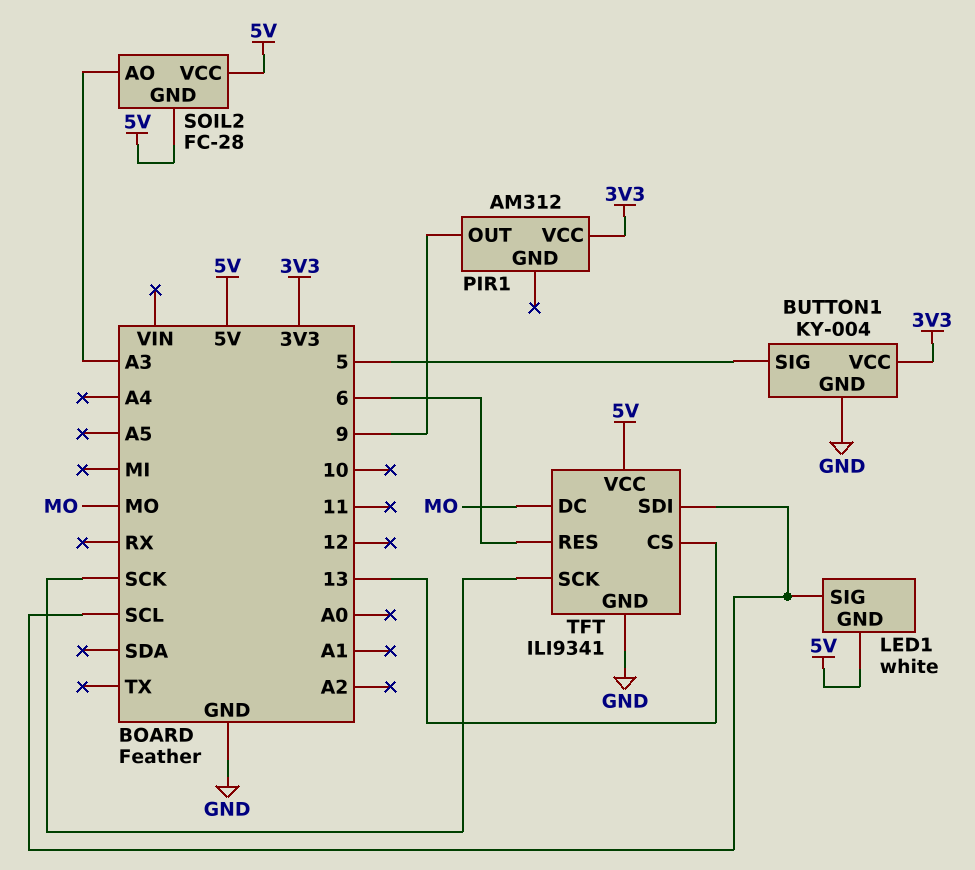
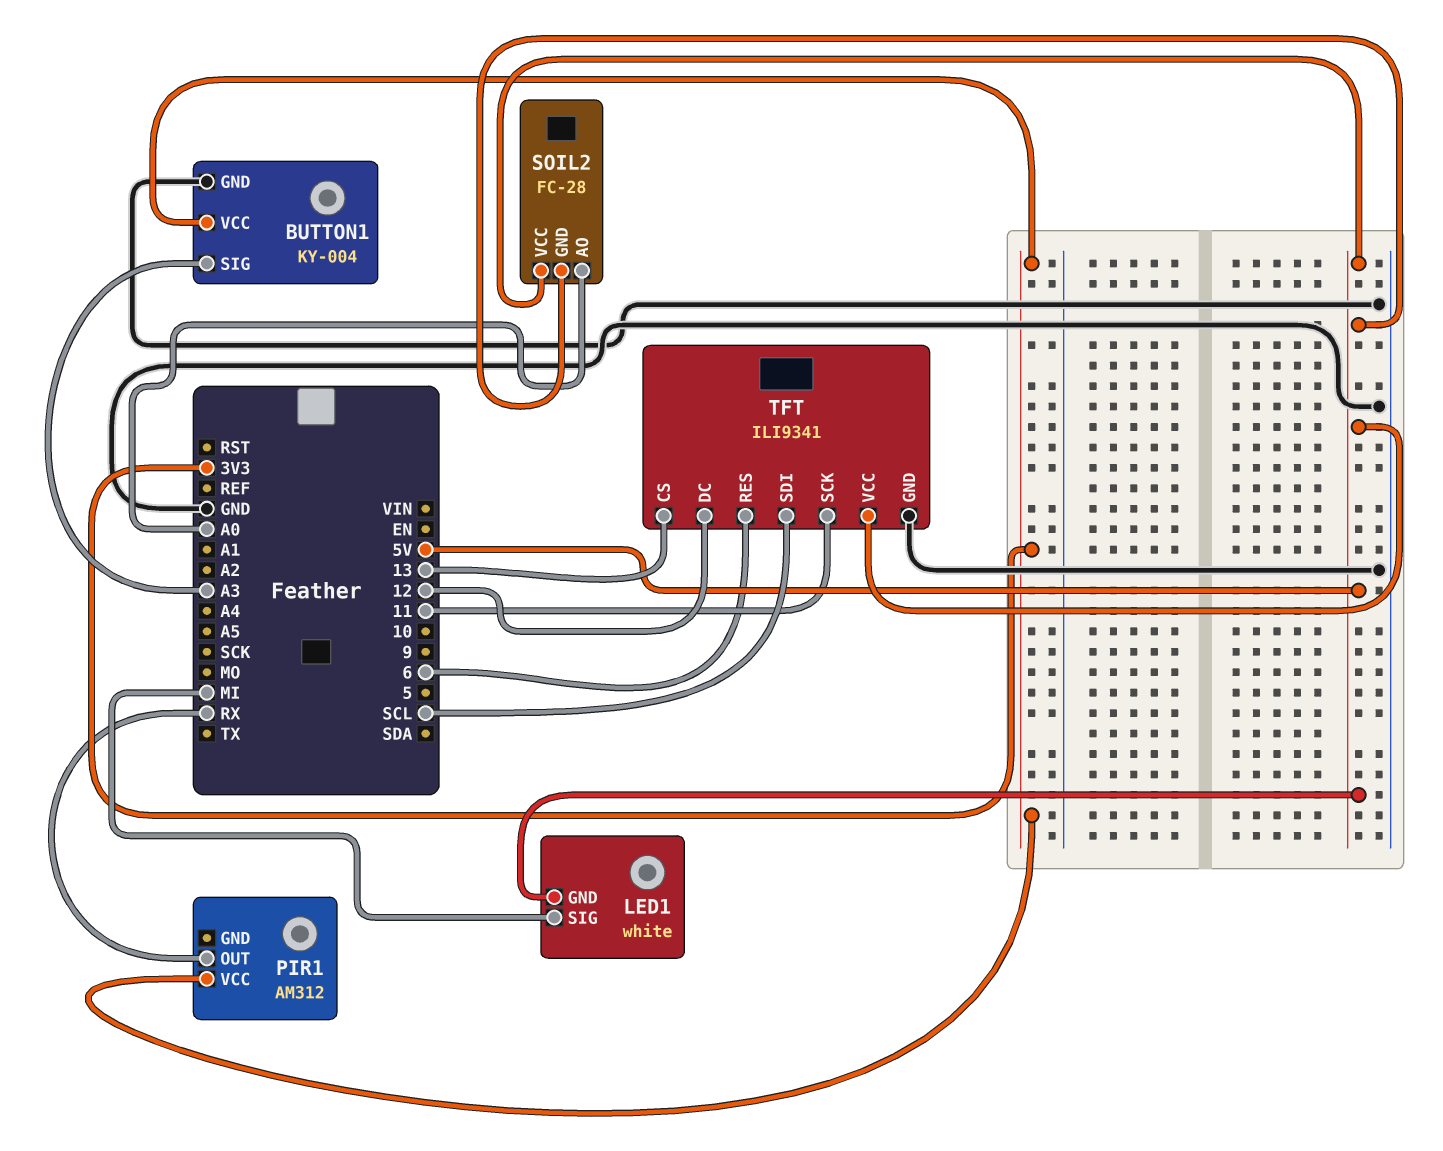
BUTTON1 pin SIG: 5 -> A3
LED1 pin SIG: SCL -> MI
PIR1 pin OUT: 9 -> RX
SOIL2 pin AO: A3 -> A0
TFT pin DC: MO -> 12
TFT pin SCK: SCK -> 11

